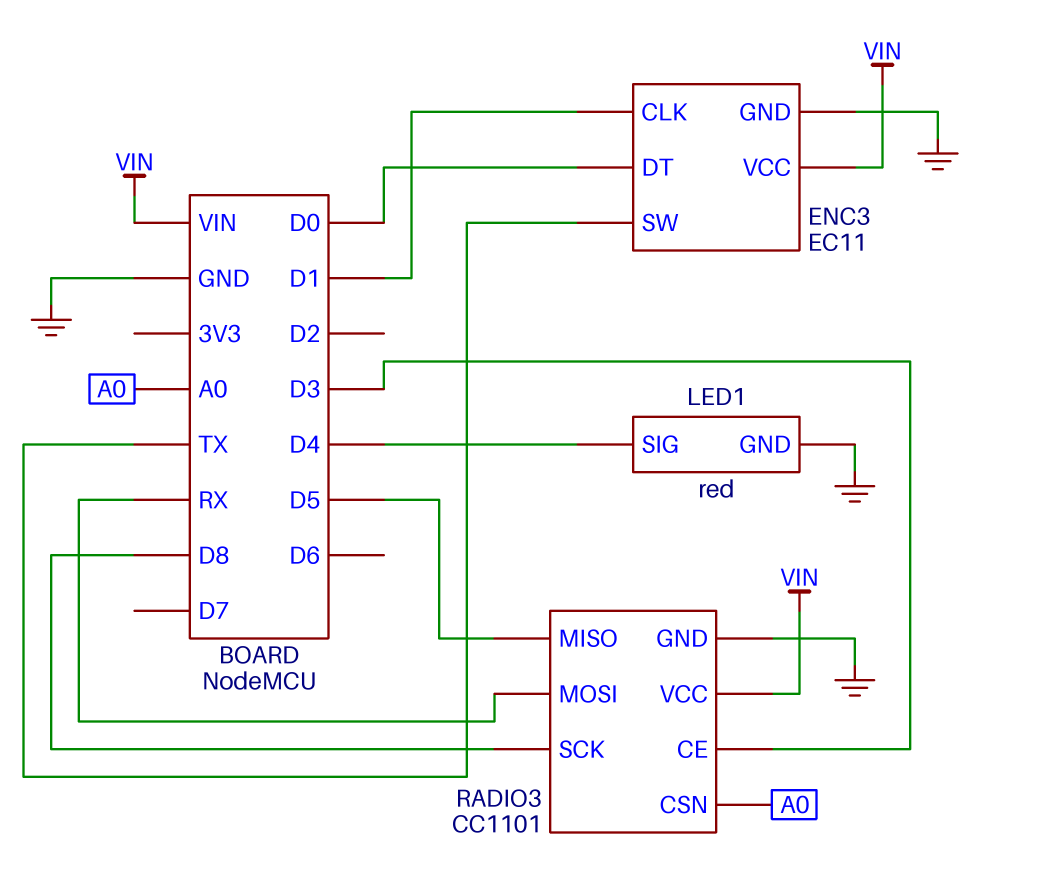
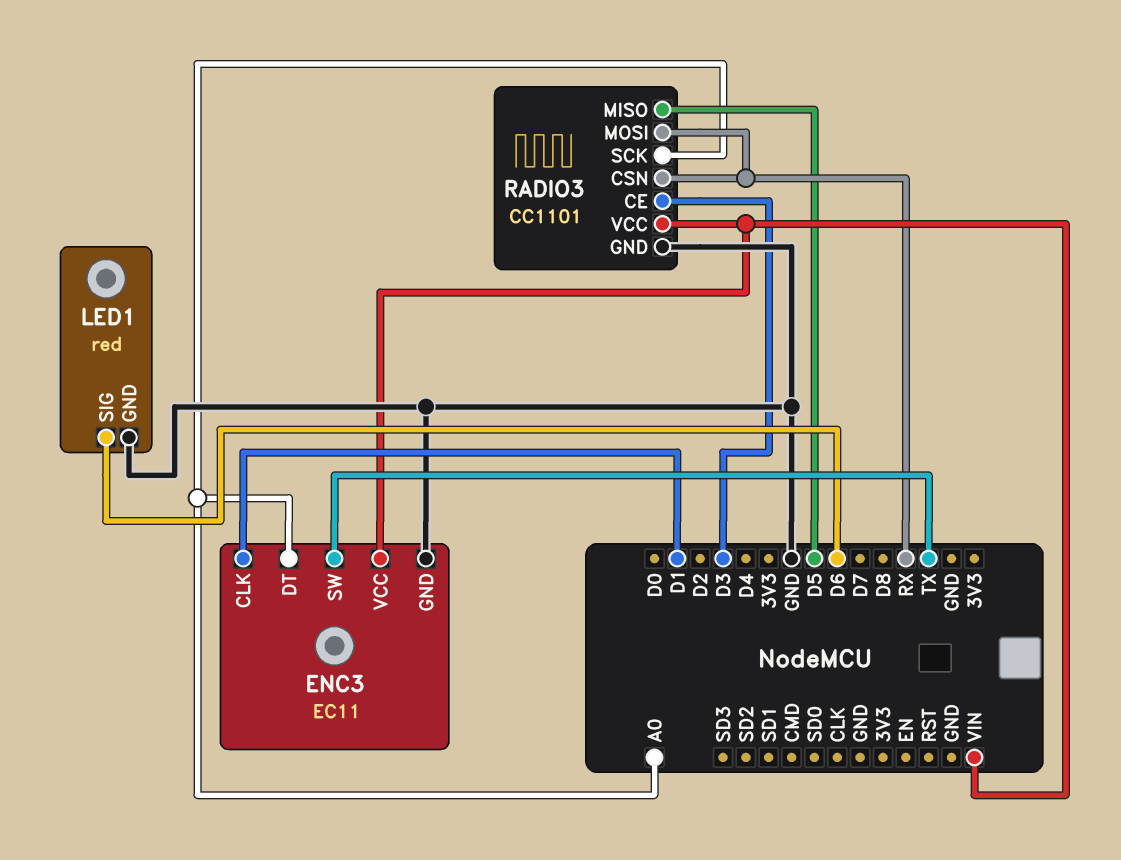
ENC3 pin DT: D0 -> A0
LED1 pin SIG: D4 -> D6
RADIO3 pin CSN: A0 -> RX
RADIO3 pin SCK: D8 -> A0

